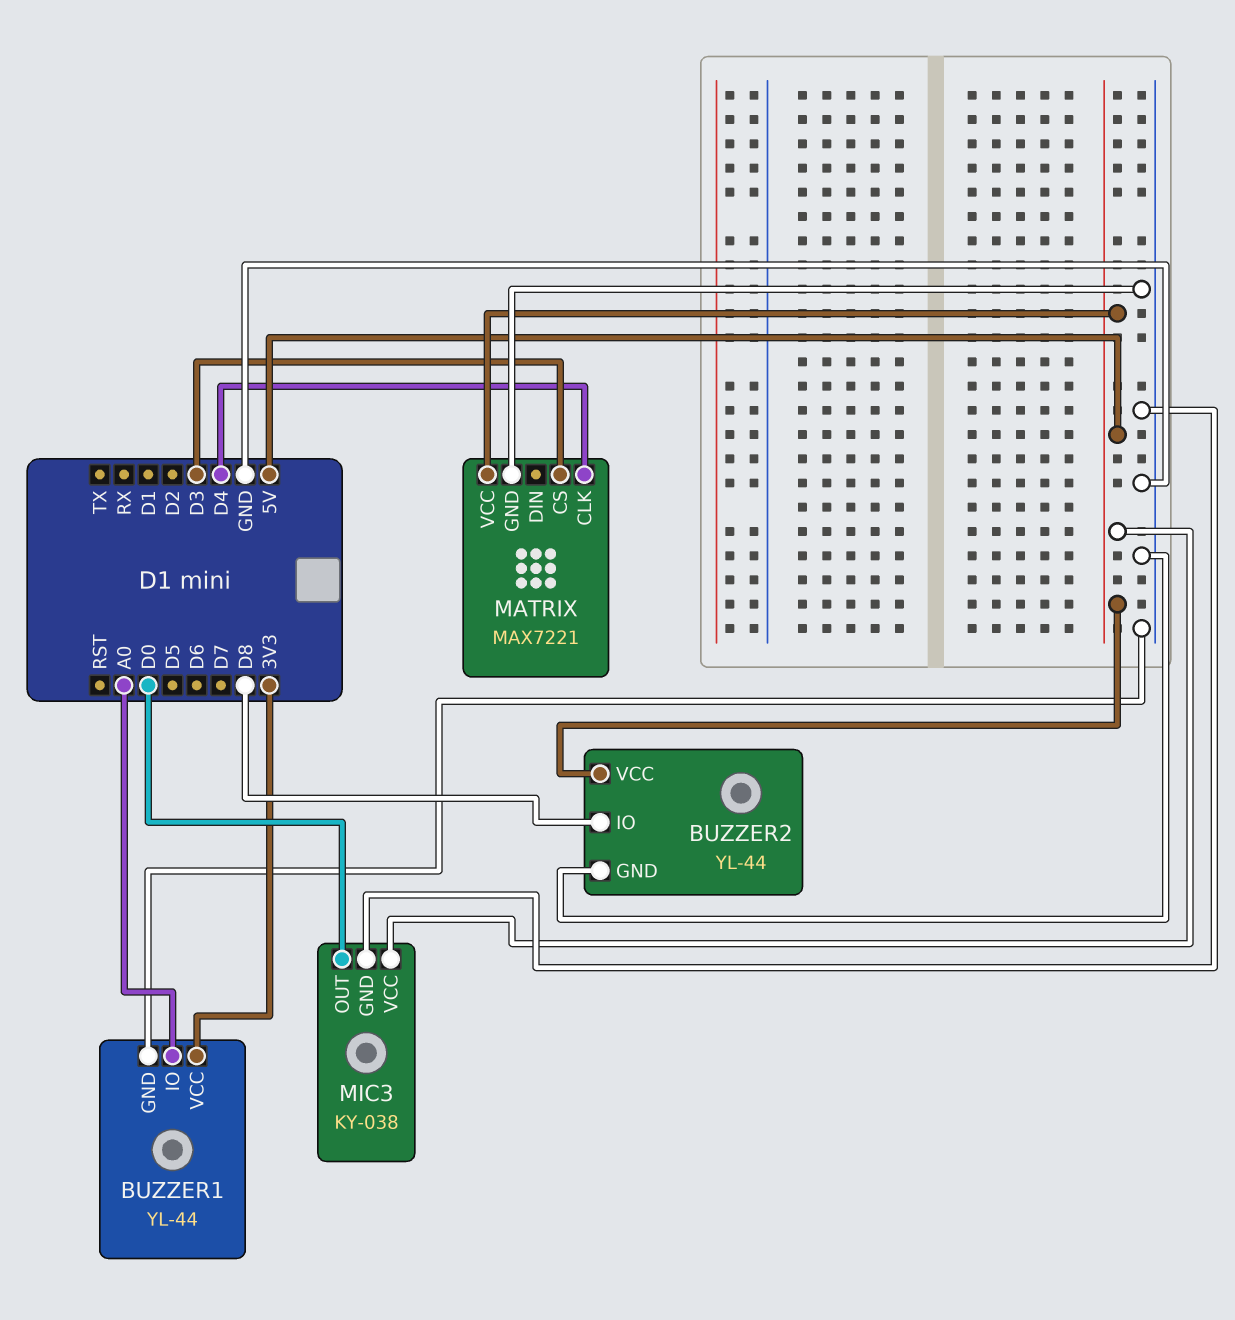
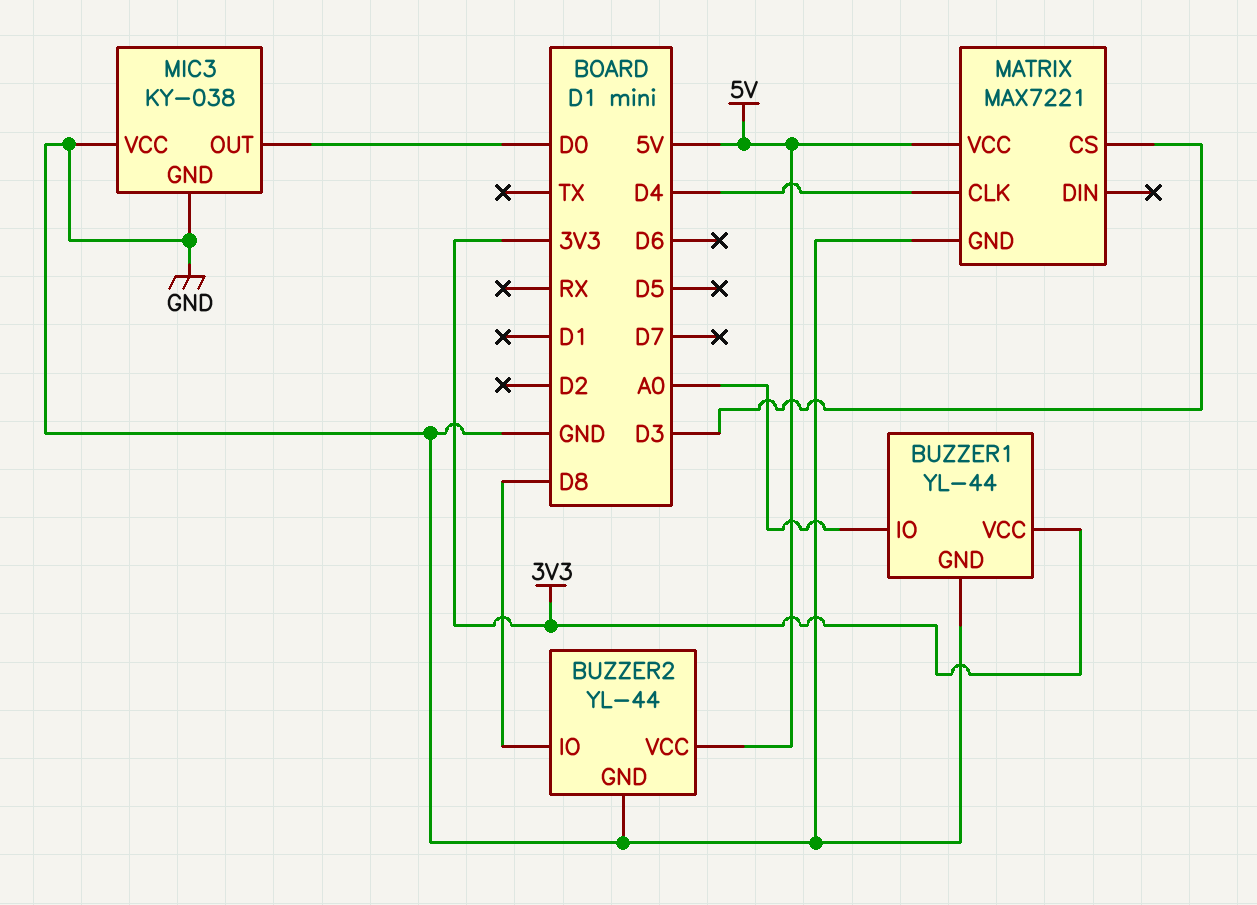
MIC3 pin VCC: 5V -> GND

